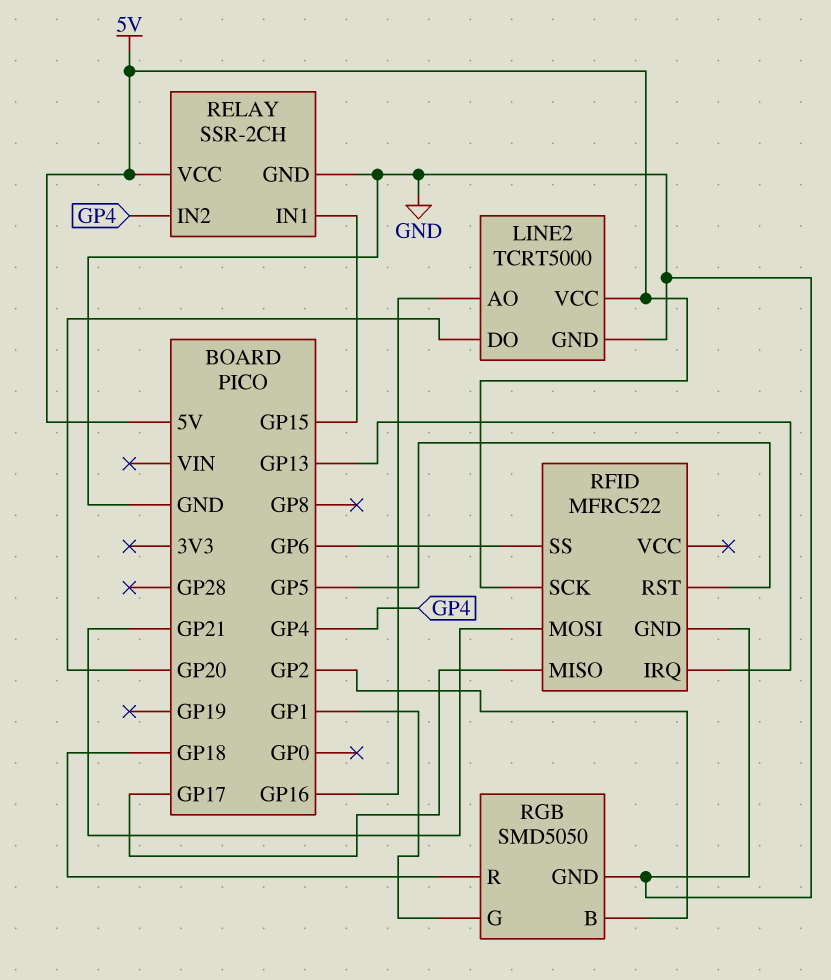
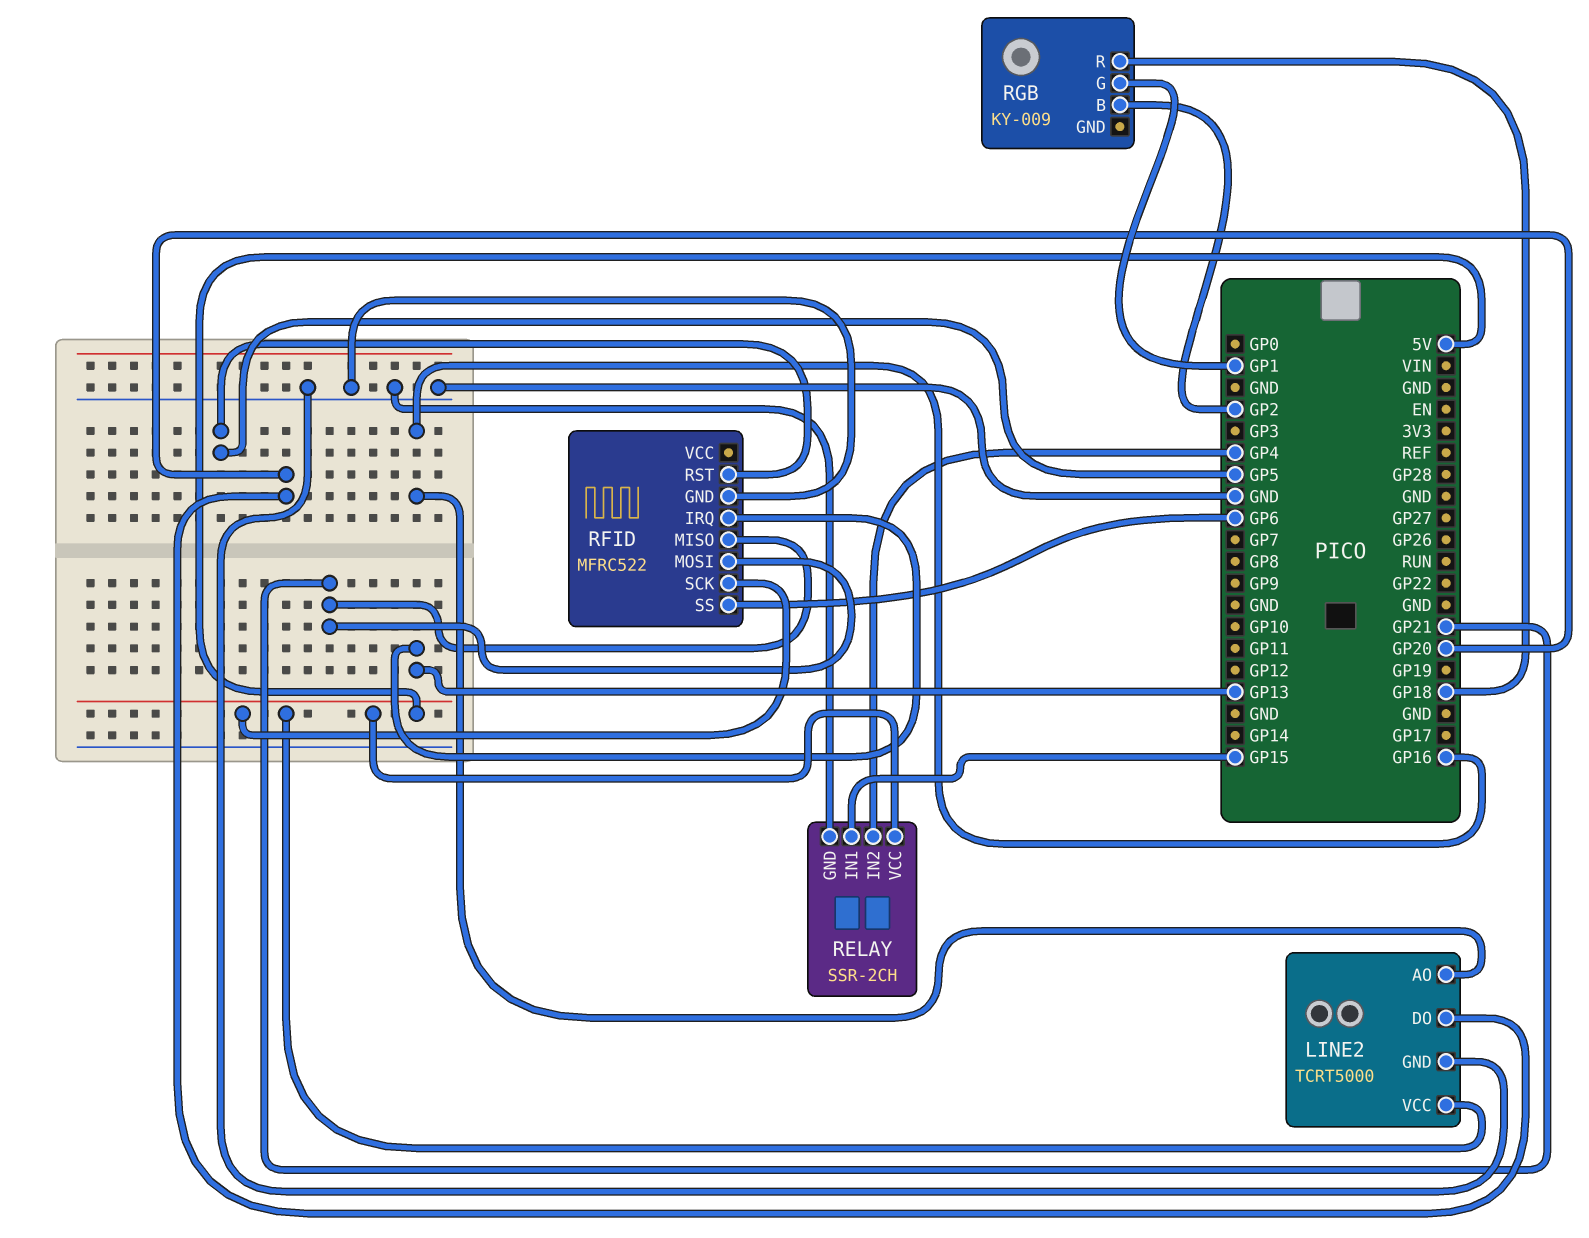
RFID pin MISO: GP17 -> GP21
RGB: SMD5050 -> KY-009
RGB pin GND: GND -> none

